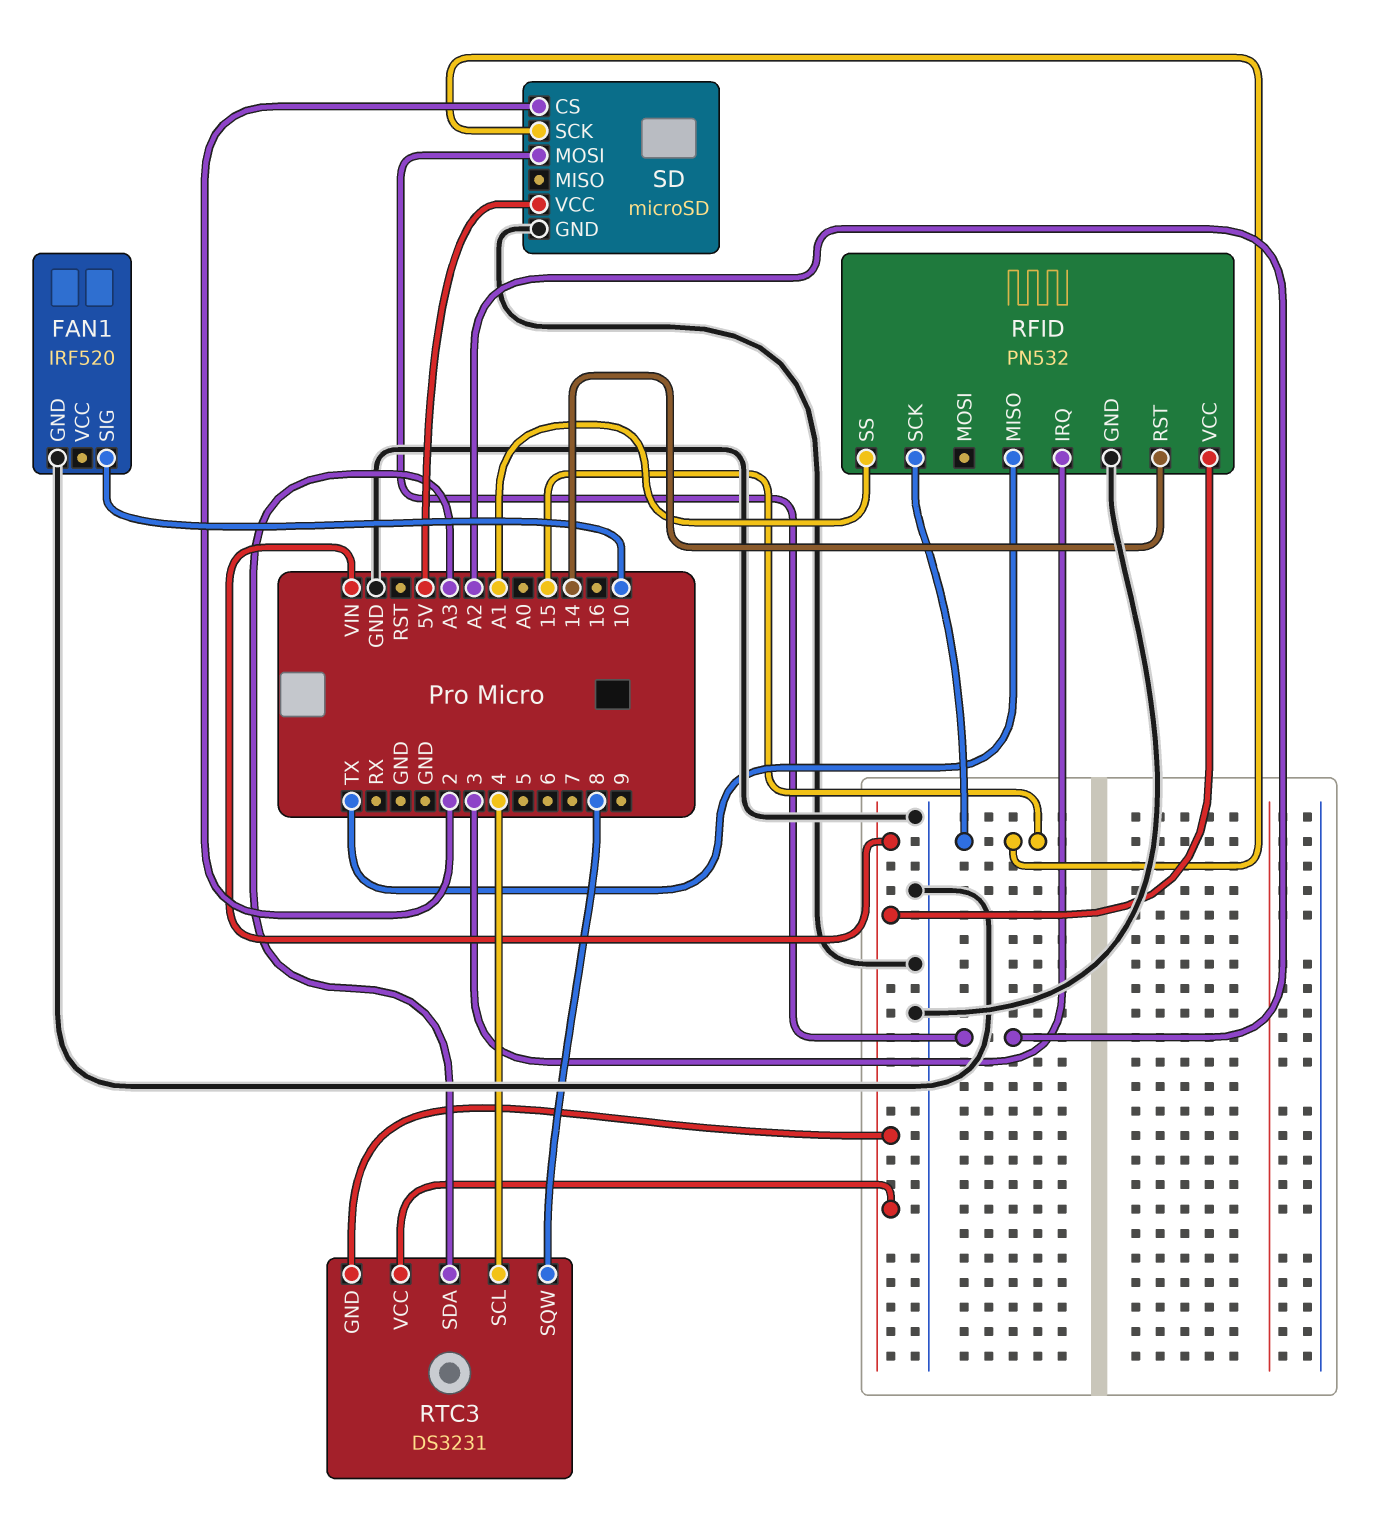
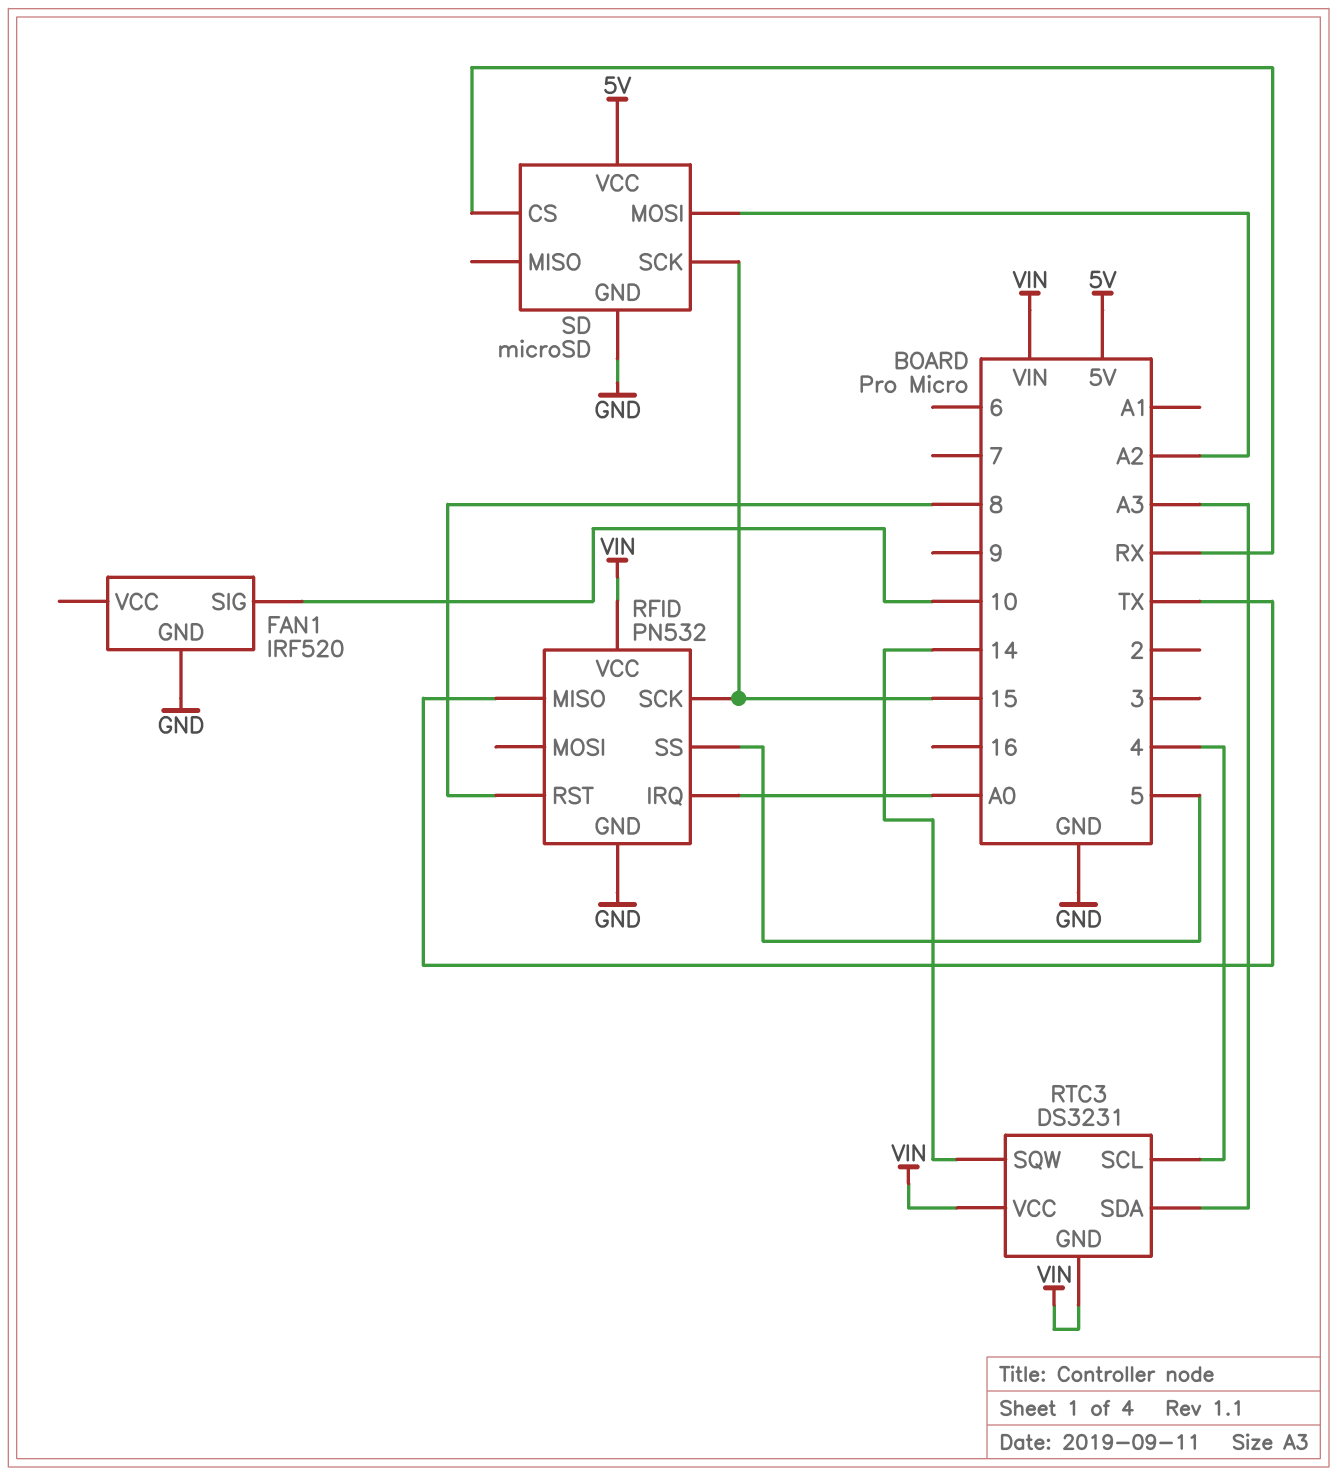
RFID pin IRQ: 3 -> A0
RFID pin RST: 14 -> 8
RFID pin SS: A1 -> 5
RTC3 pin SQW: 8 -> 14
SD pin CS: 2 -> RX

